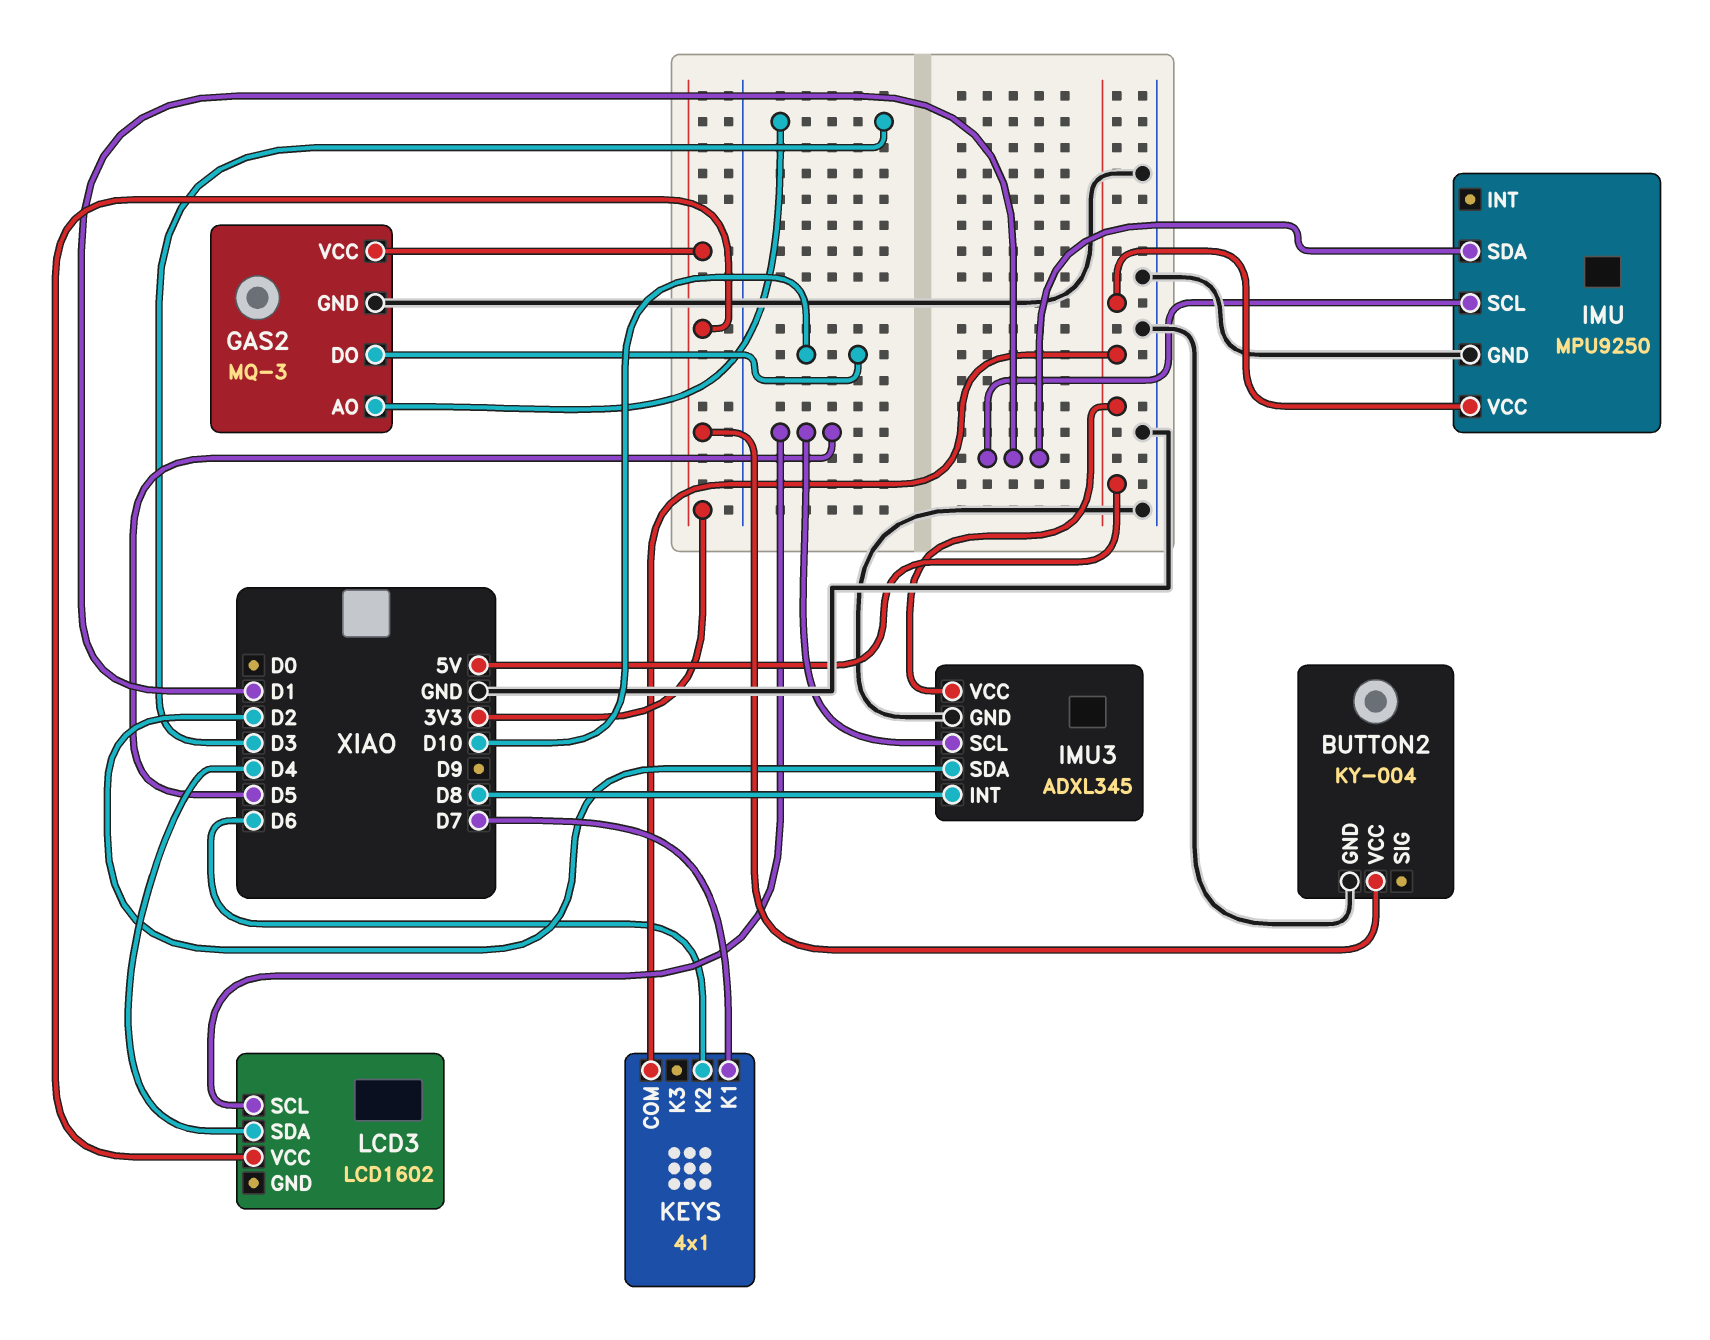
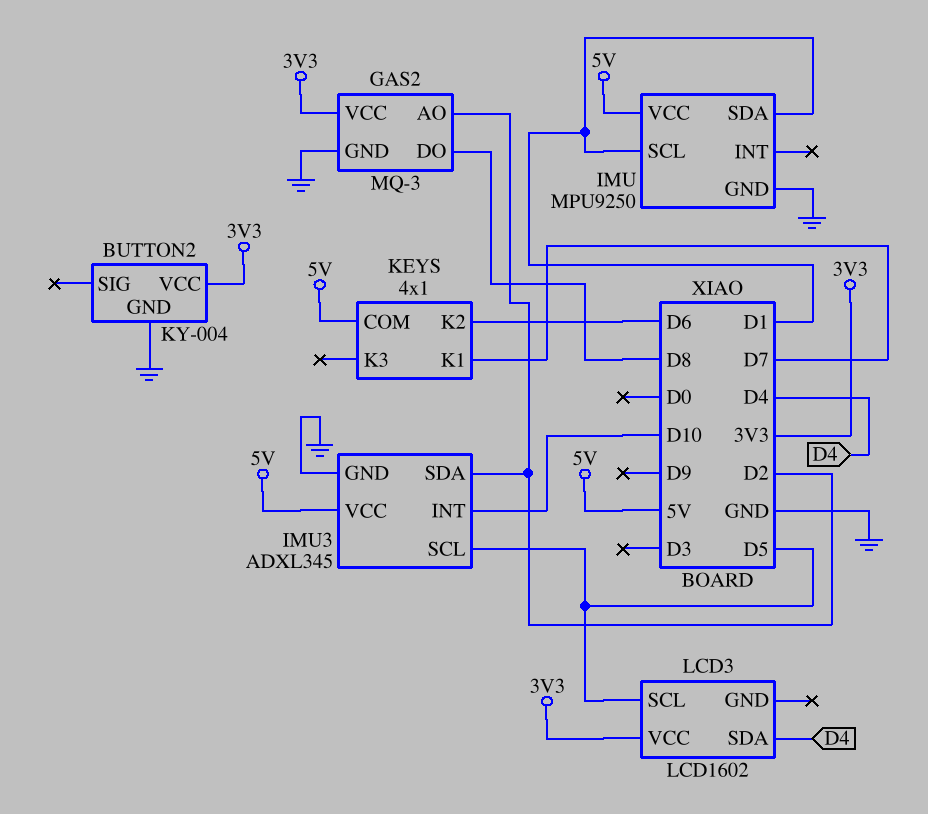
GAS2 pin AO: D3 -> D2
GAS2 pin DO: D10 -> D8
IMU3 pin INT: D8 -> D10

